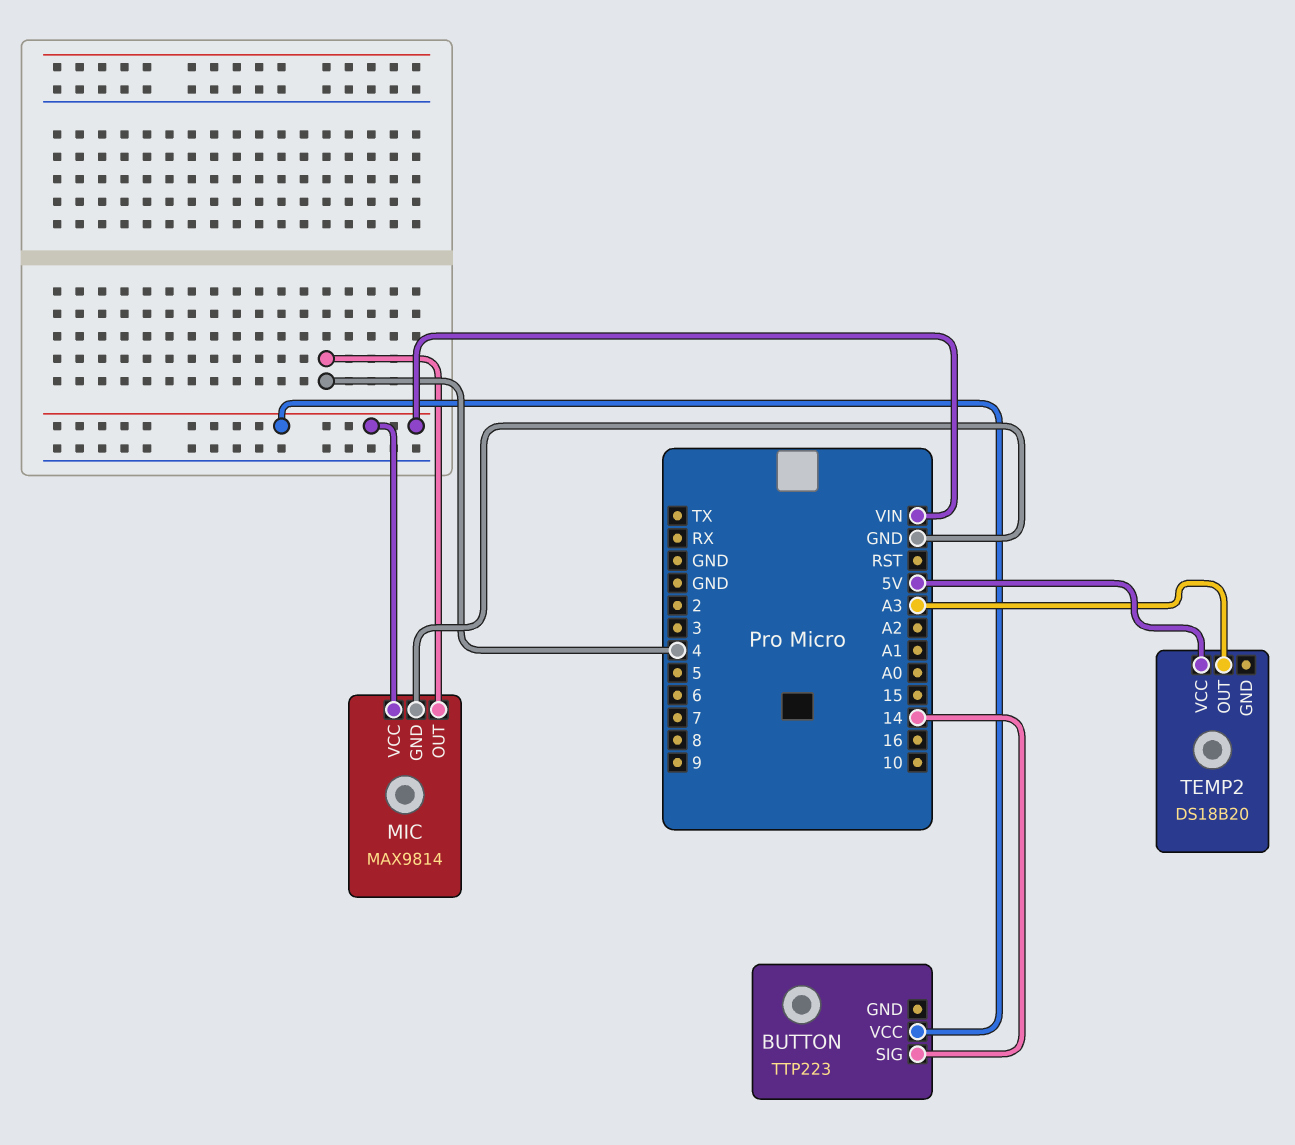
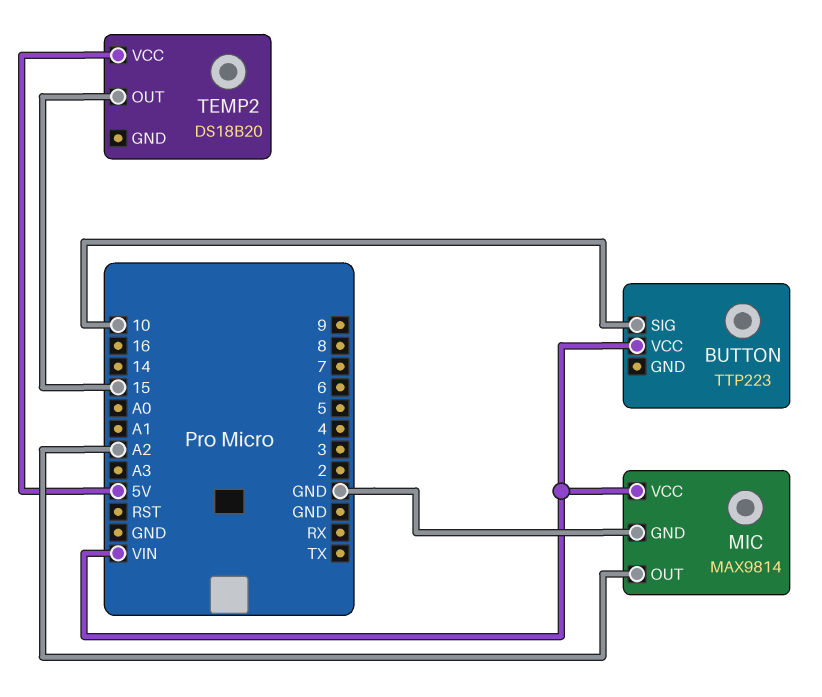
BUTTON pin SIG: 14 -> 10
MIC pin OUT: 4 -> A2
TEMP2 pin OUT: A3 -> 15

